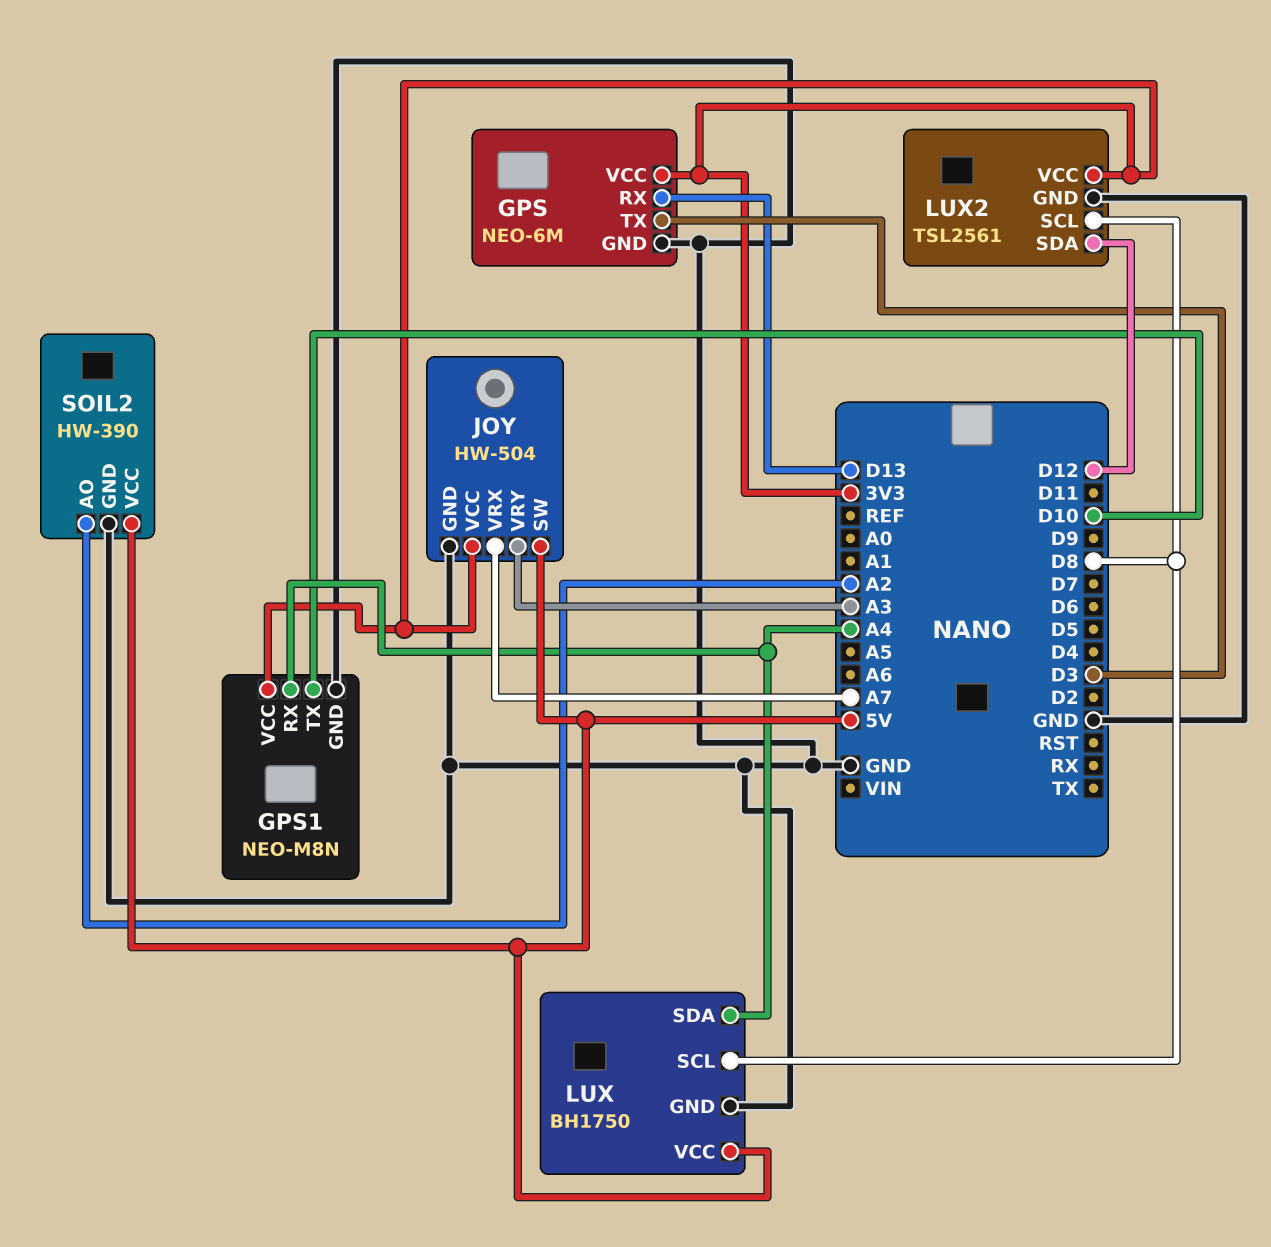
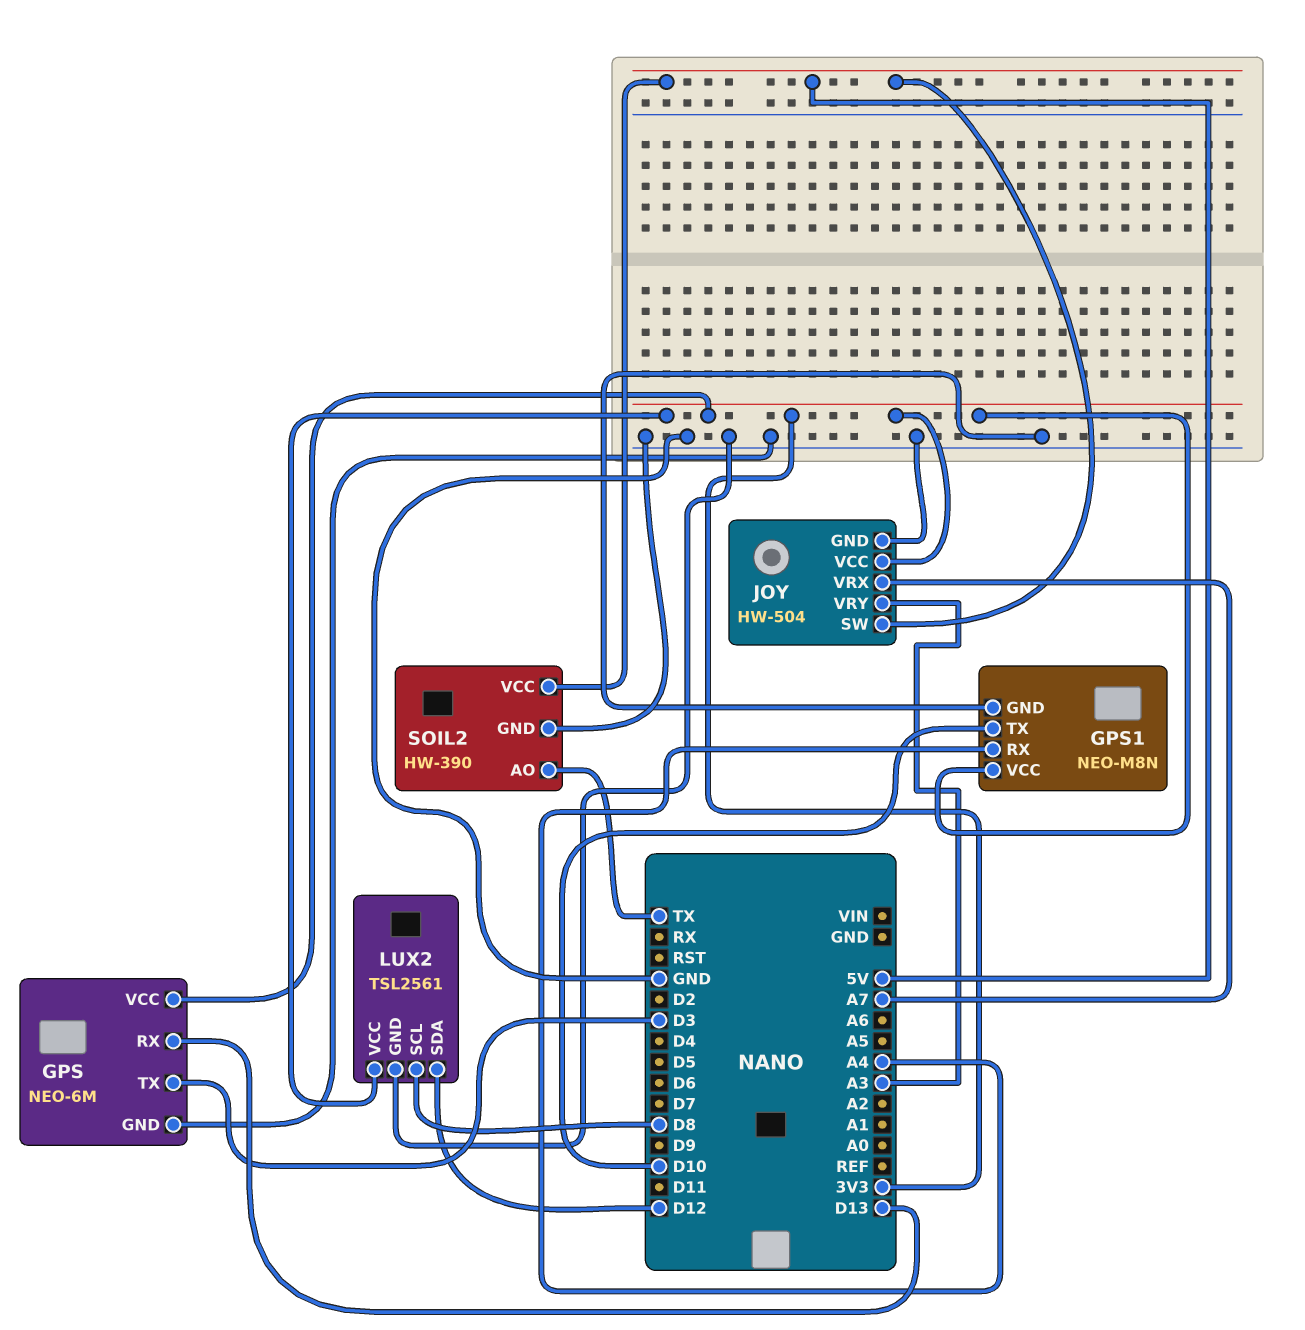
LUX: BH1750 -> none
LUX pin GND: GND -> none
LUX pin SCL: D8 -> none
LUX pin SDA: A4 -> none
LUX pin VCC: 5V -> none
SOIL2 pin AO: A2 -> TX

